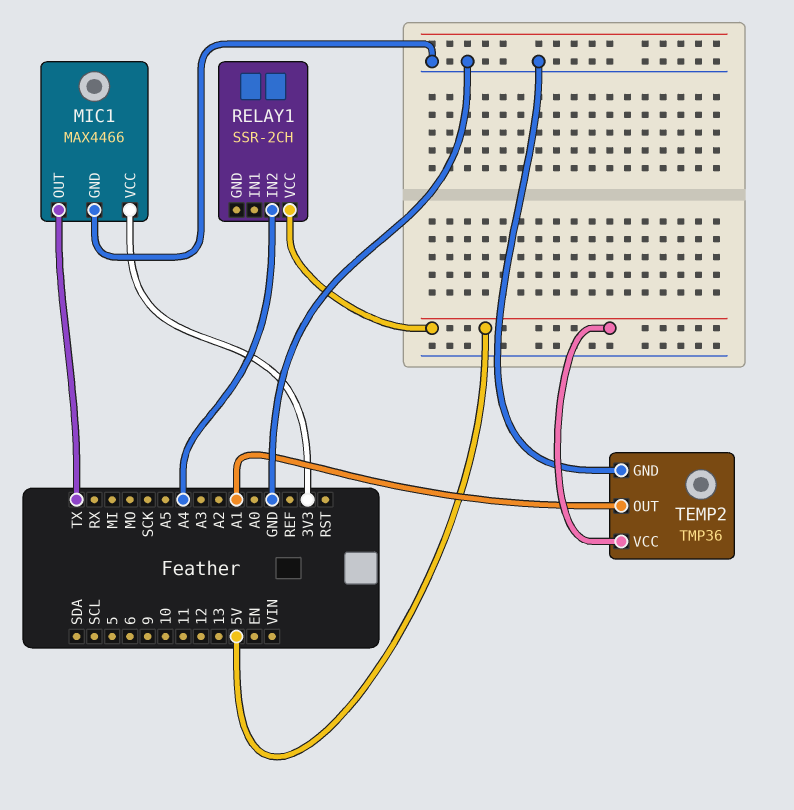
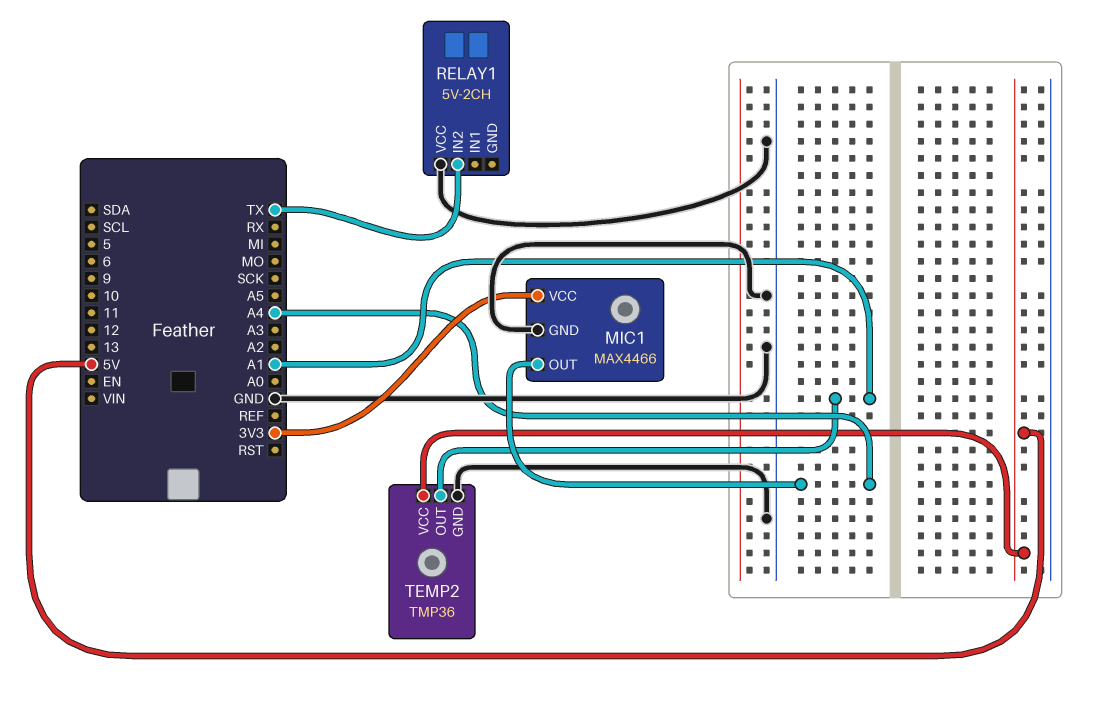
MIC1 pin OUT: TX -> A4
RELAY1: SSR-2CH -> 5V-2CH
RELAY1 pin IN2: A4 -> TX
RELAY1 pin VCC: 5V -> GND

